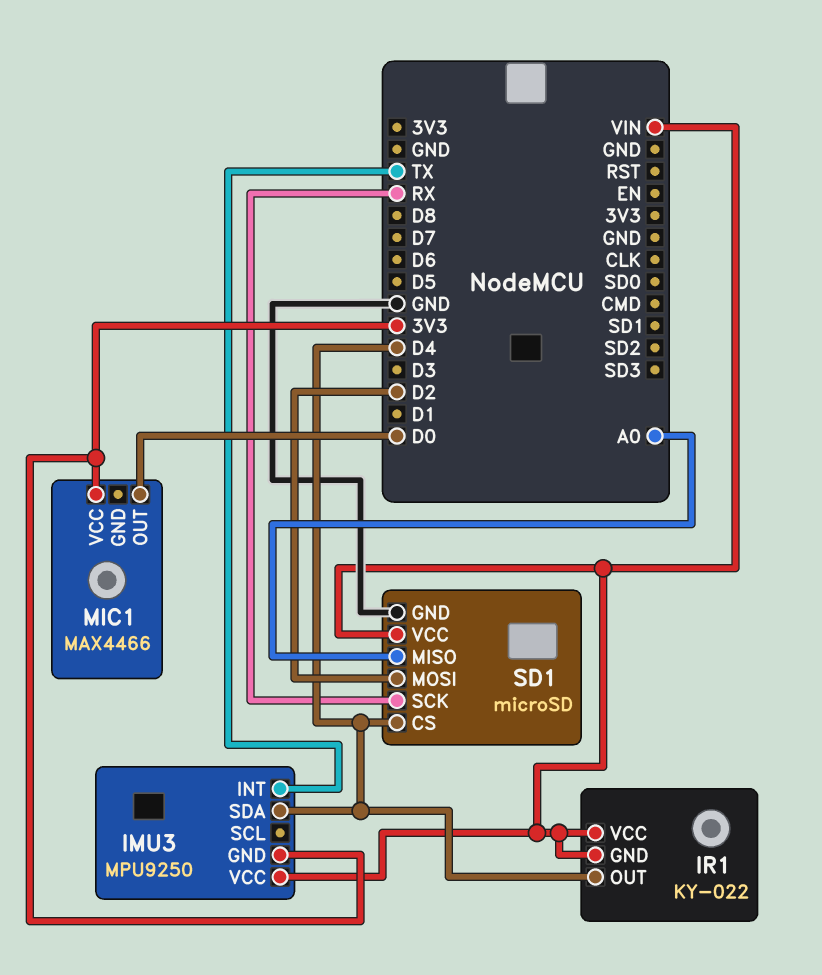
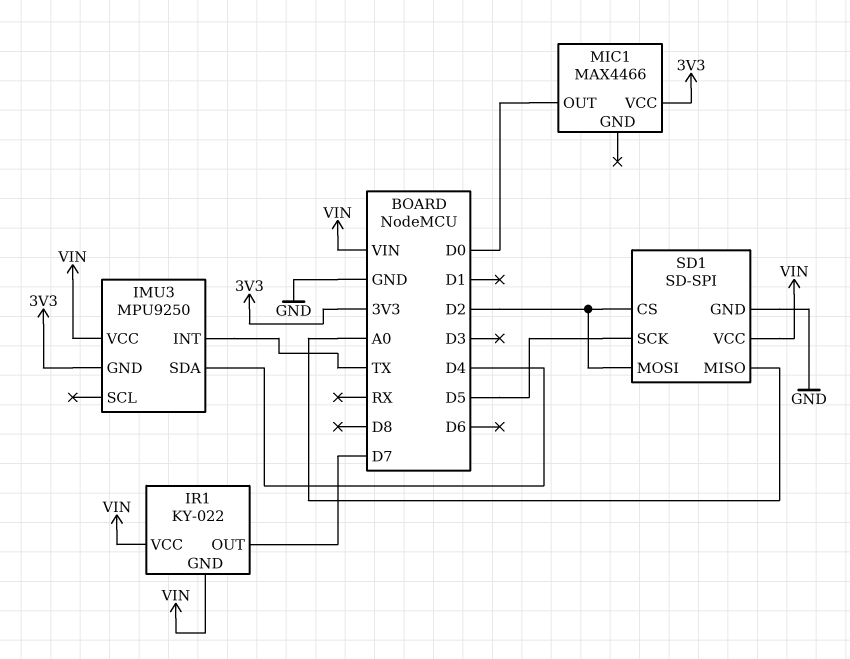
IR1 pin OUT: D4 -> D7
SD1: microSD -> SD-SPI
SD1 pin CS: D4 -> D2
SD1 pin SCK: RX -> D5

